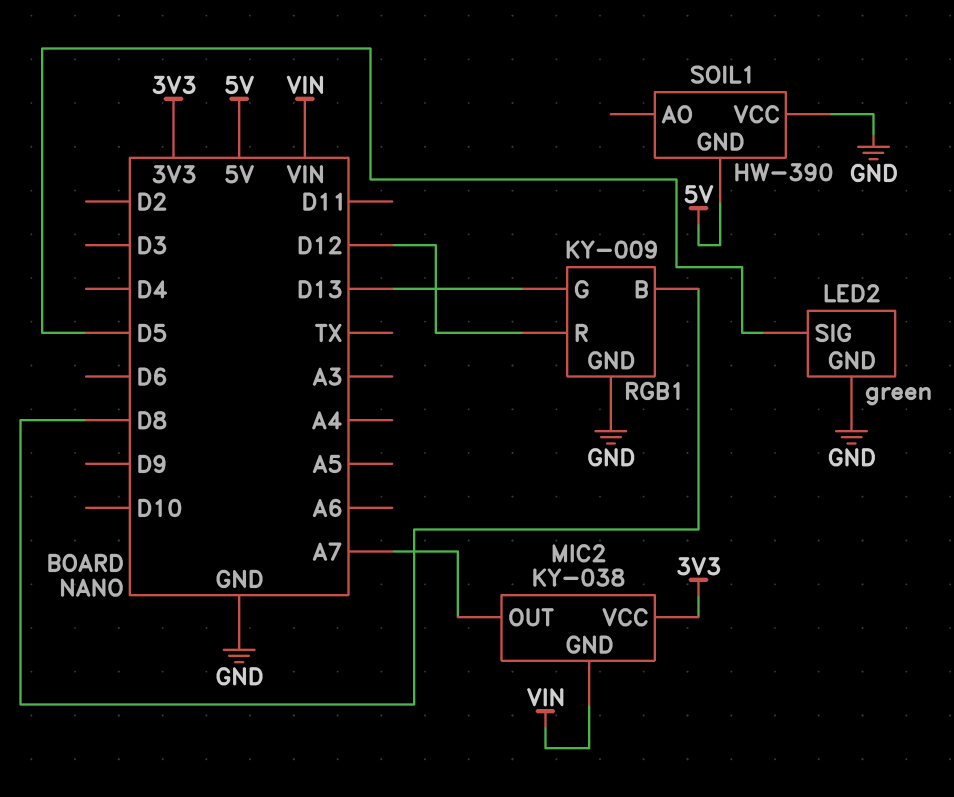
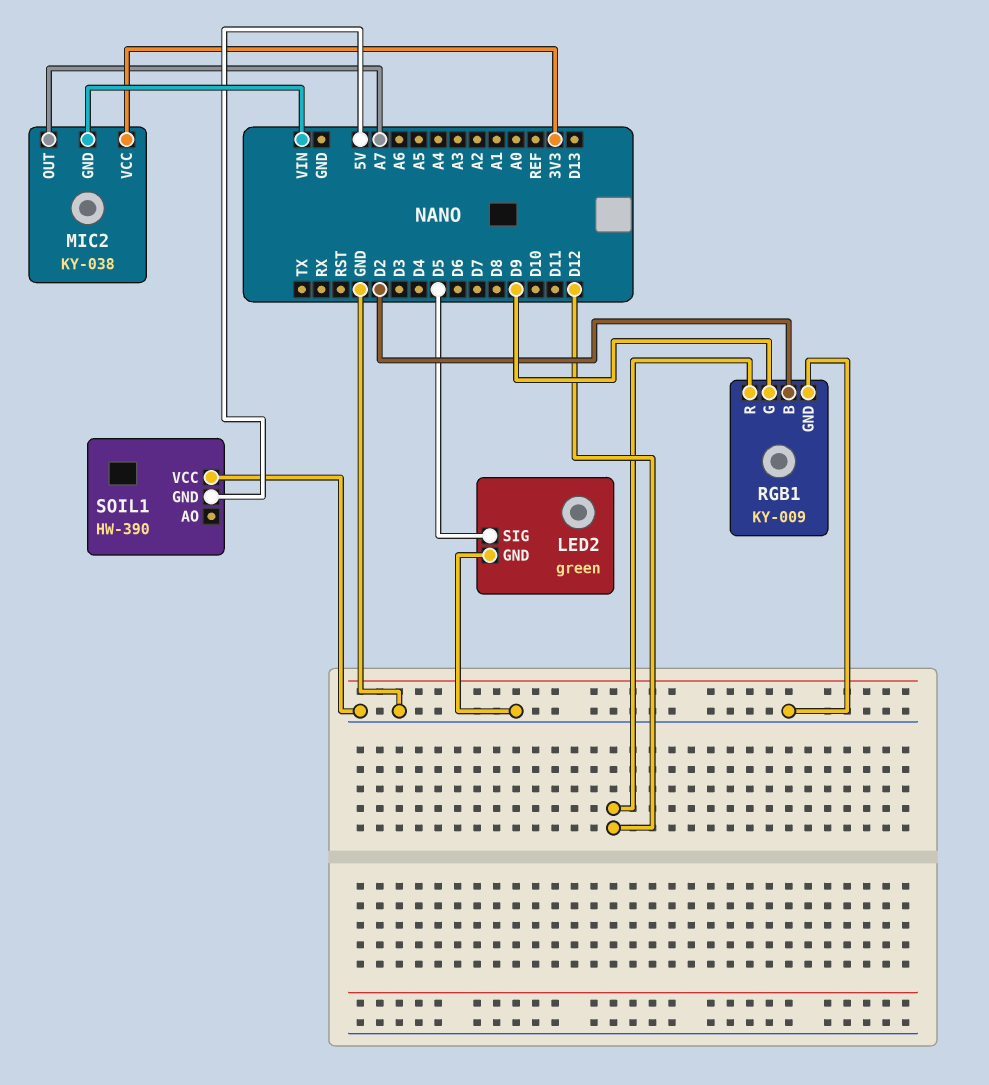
RGB1 pin B: D8 -> D2
RGB1 pin G: D13 -> D9

